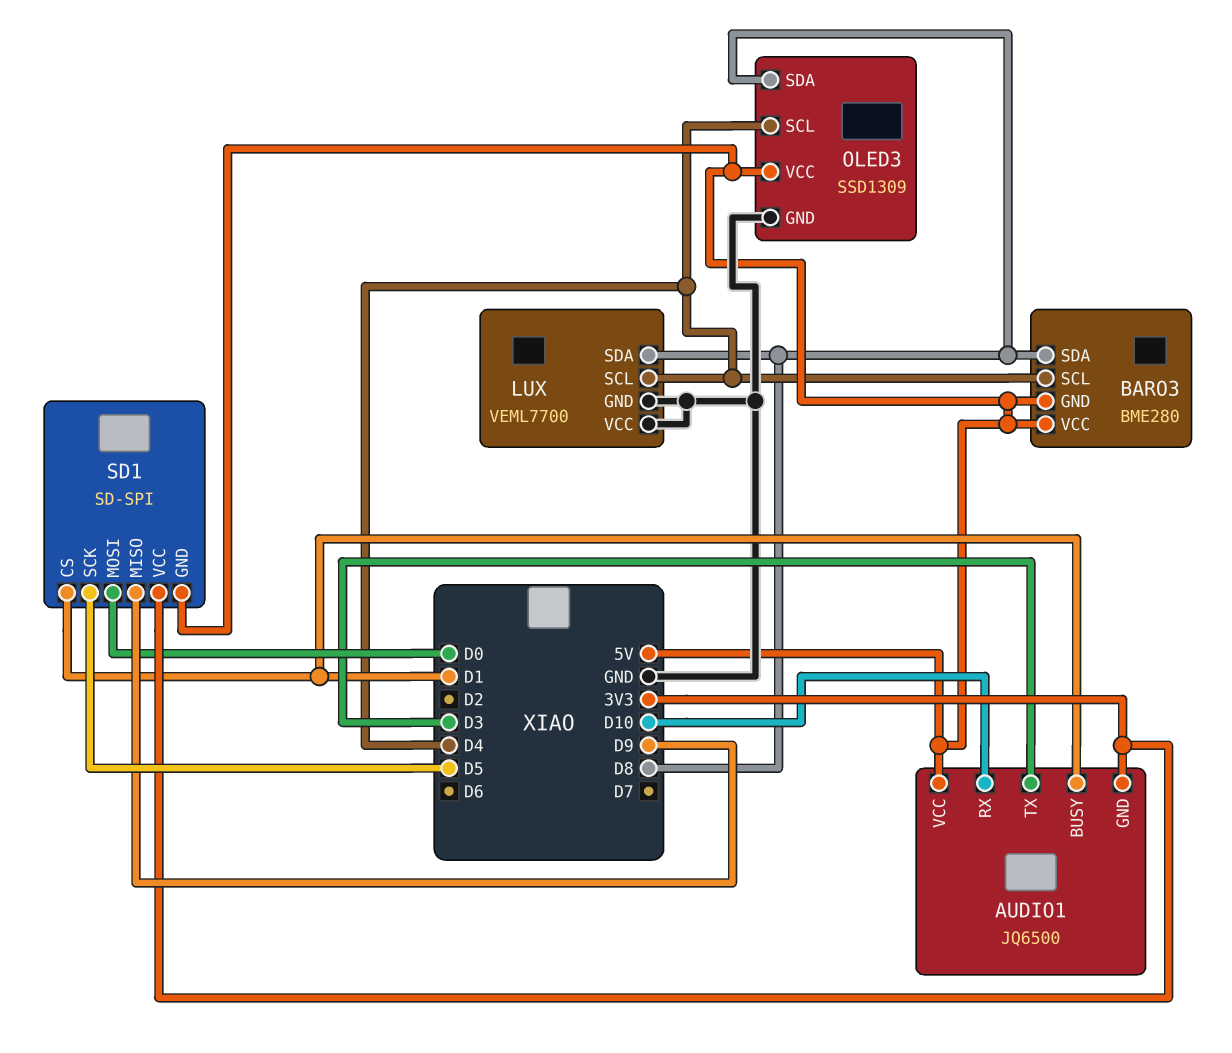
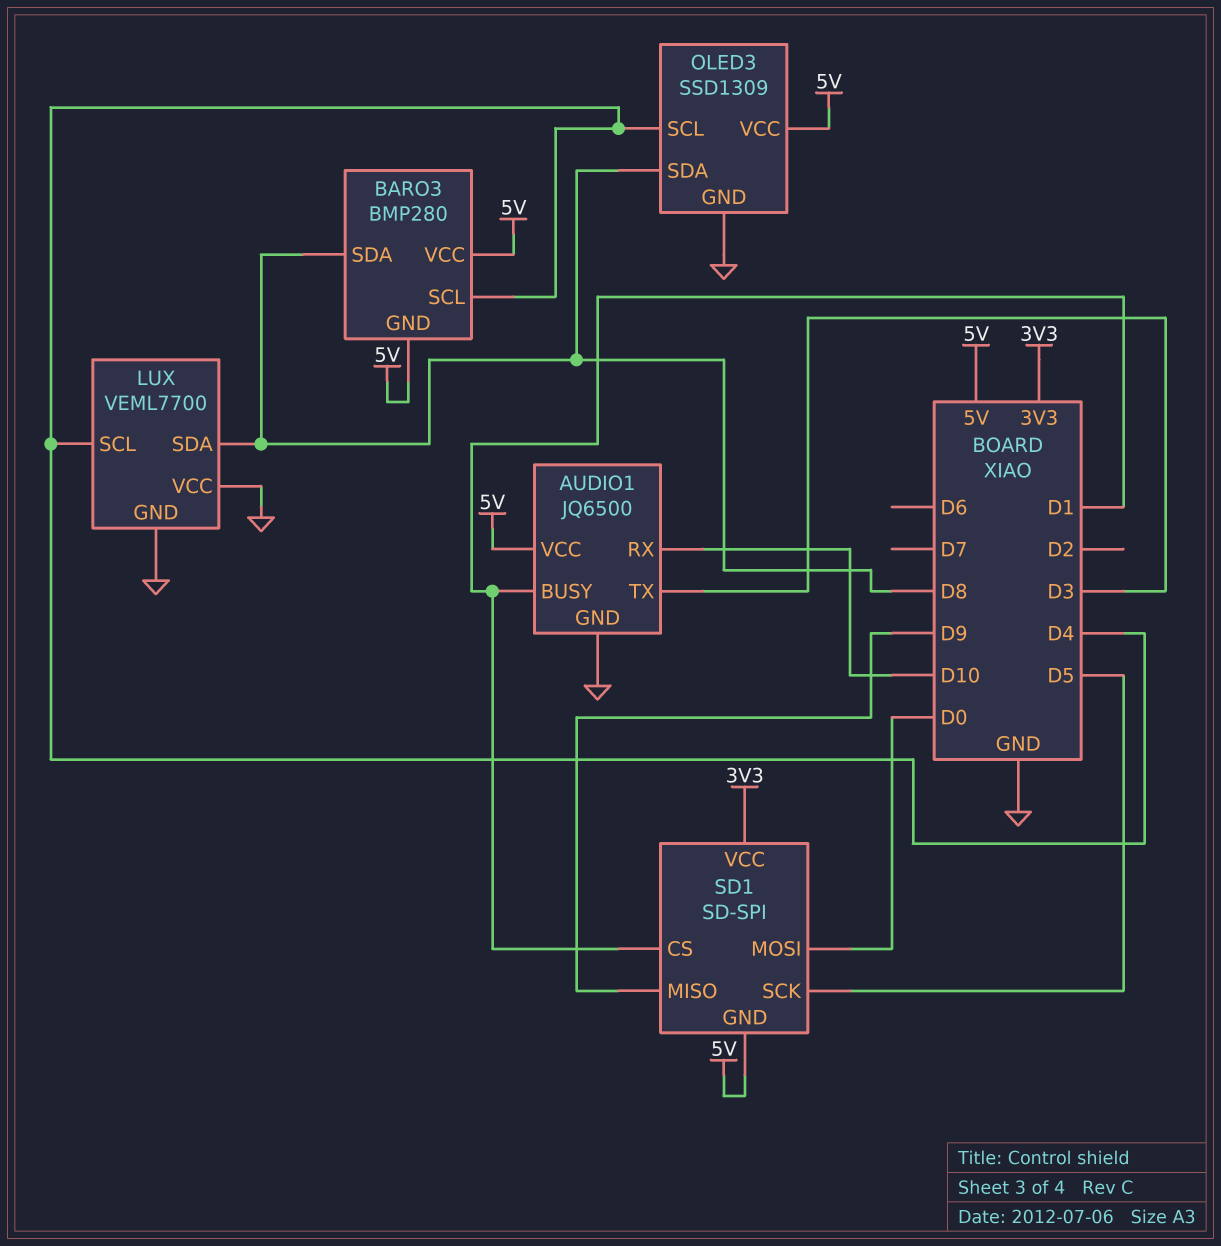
AUDIO1 pin GND: 3V3 -> GND
BARO3: BME280 -> BMP280

